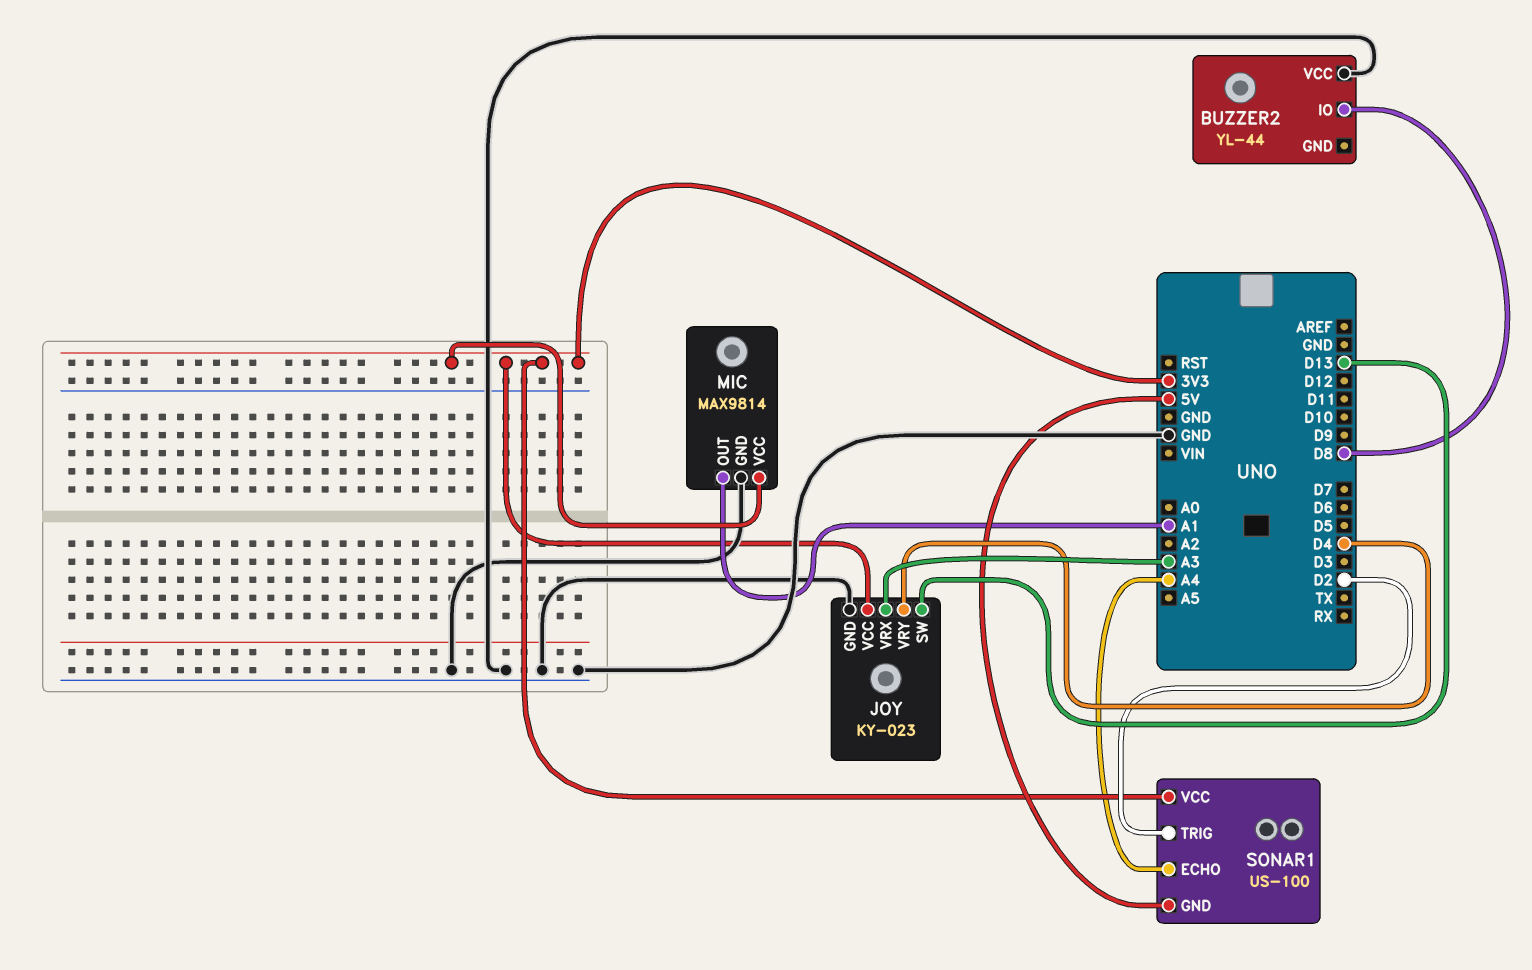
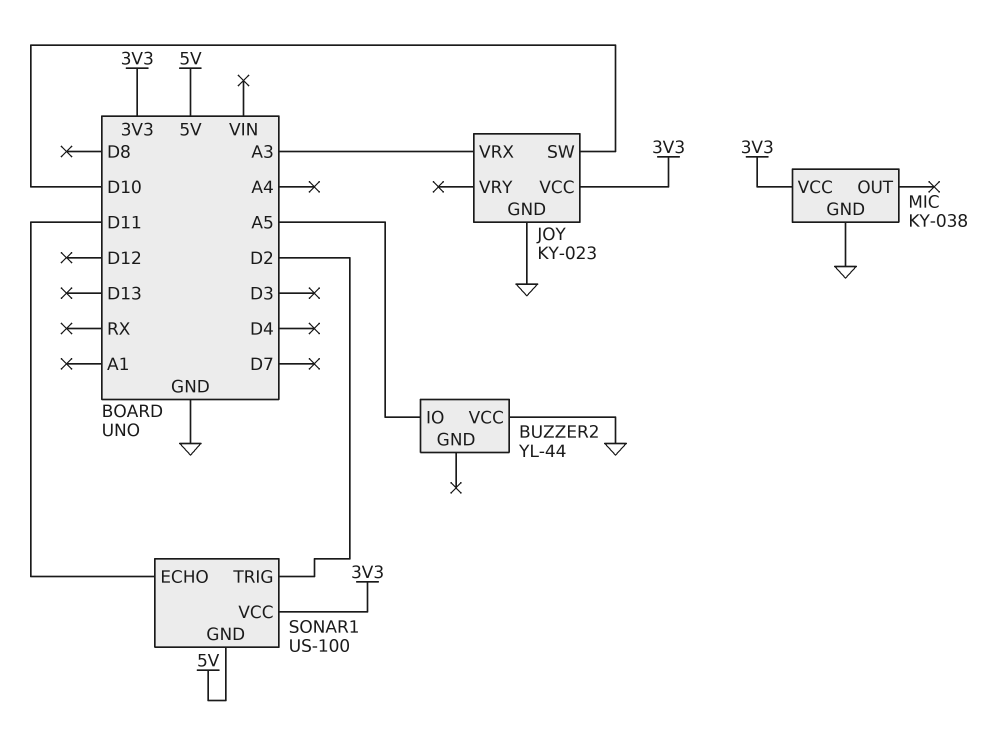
BUZZER2 pin IO: D8 -> A5
JOY pin SW: D13 -> D10
JOY pin VRY: D4 -> none
MIC: MAX9814 -> KY-038
MIC pin OUT: A1 -> none
SONAR1 pin ECHO: A4 -> D11

